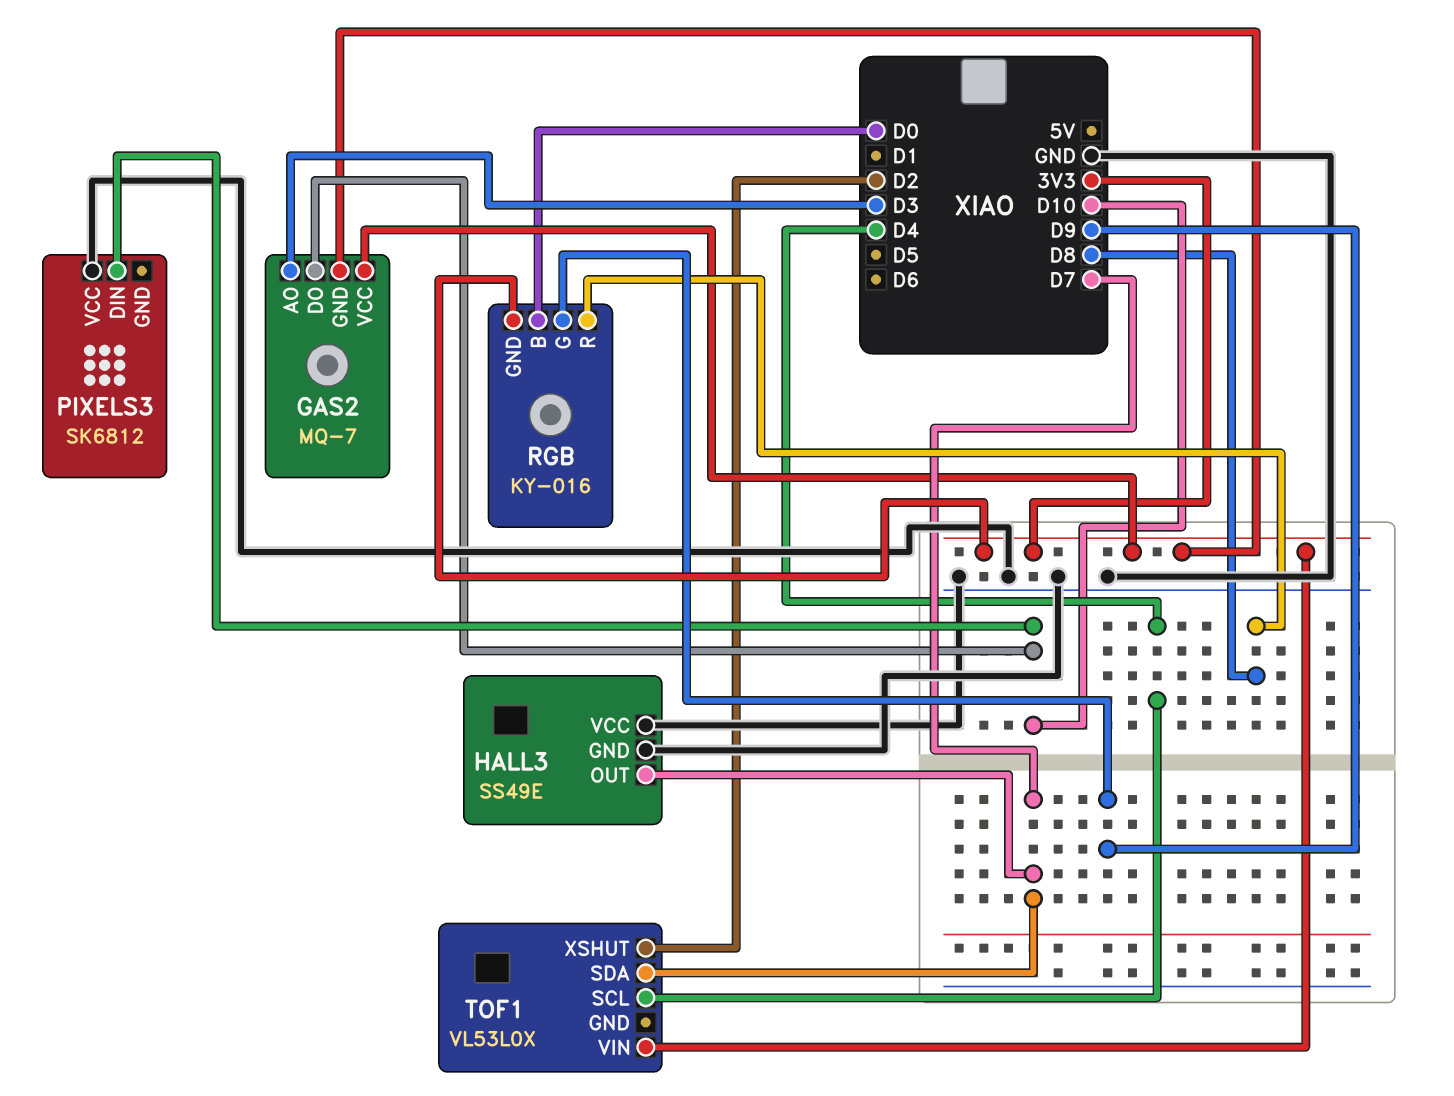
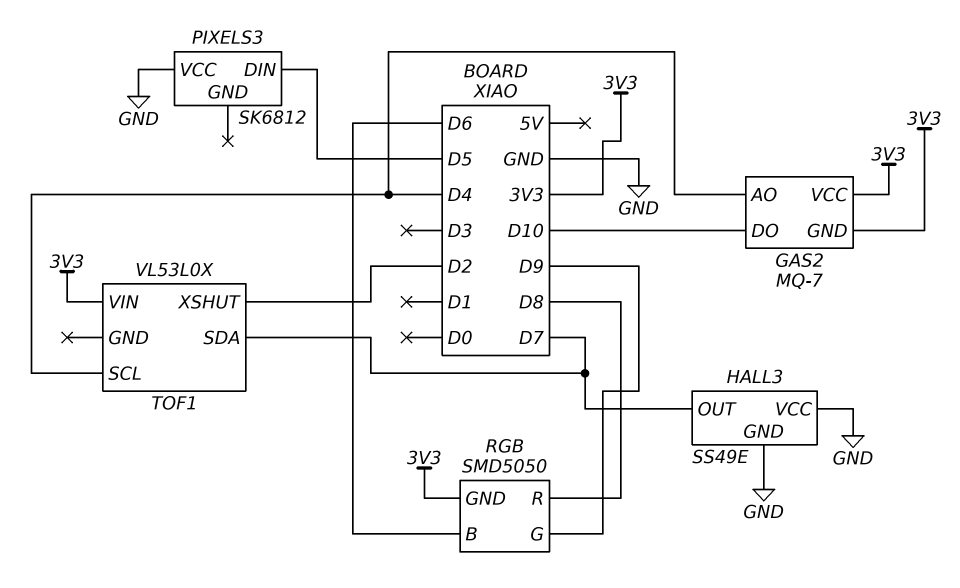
GAS2 pin AO: D3 -> D4
PIXELS3 pin DIN: D10 -> D5
RGB: KY-016 -> SMD5050
RGB pin B: D0 -> D6

